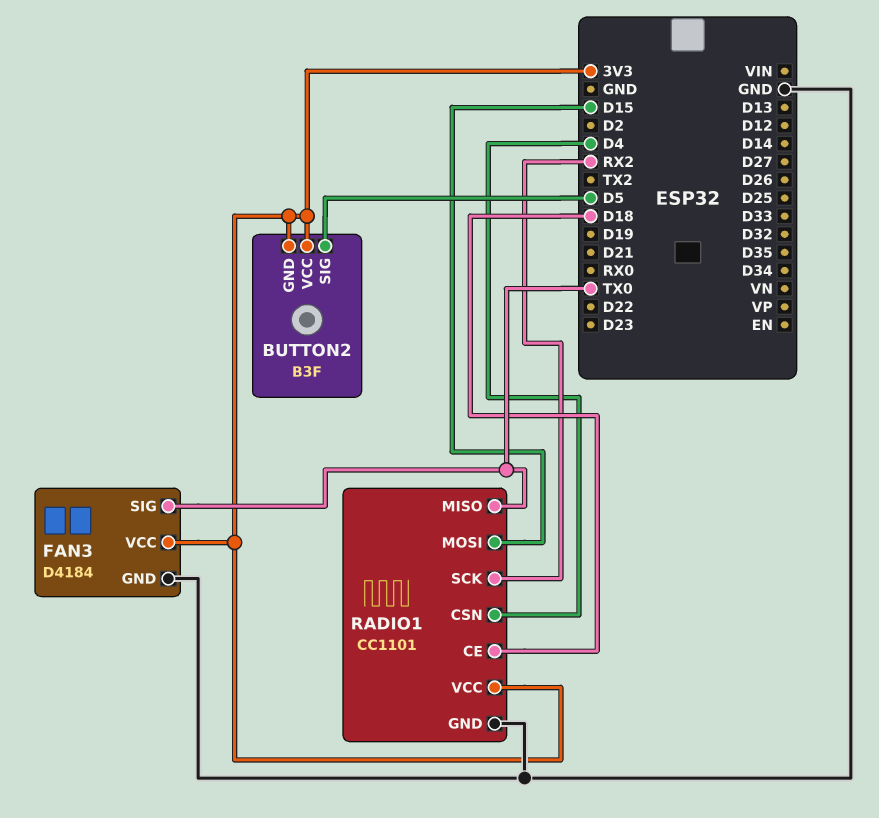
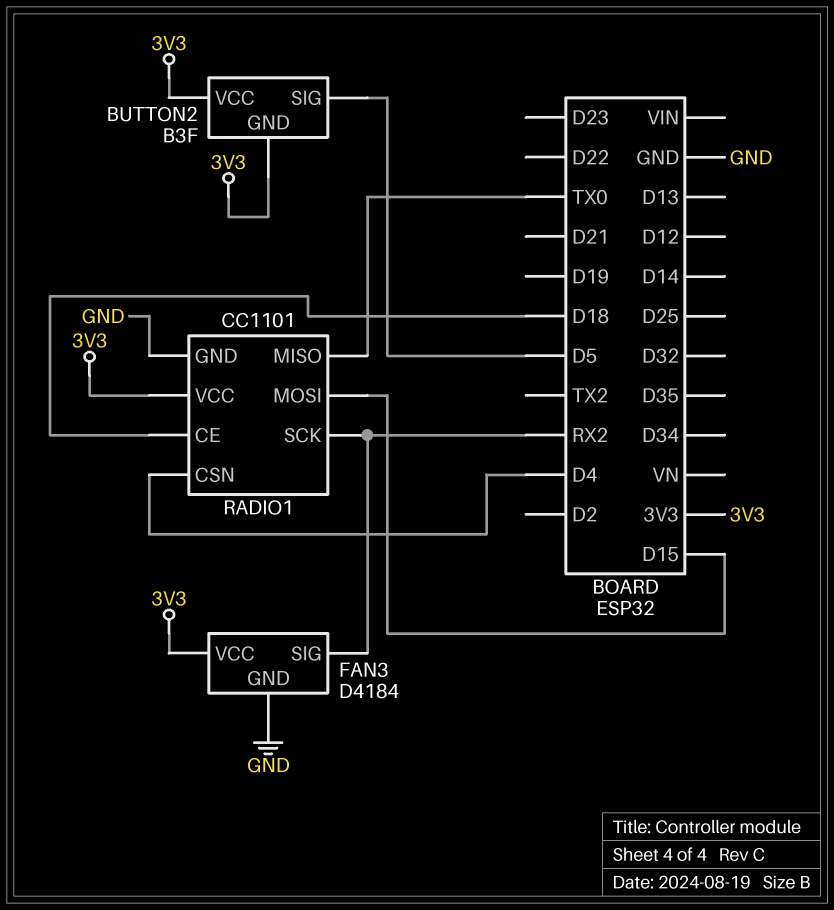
FAN3 pin SIG: TX0 -> RX2

